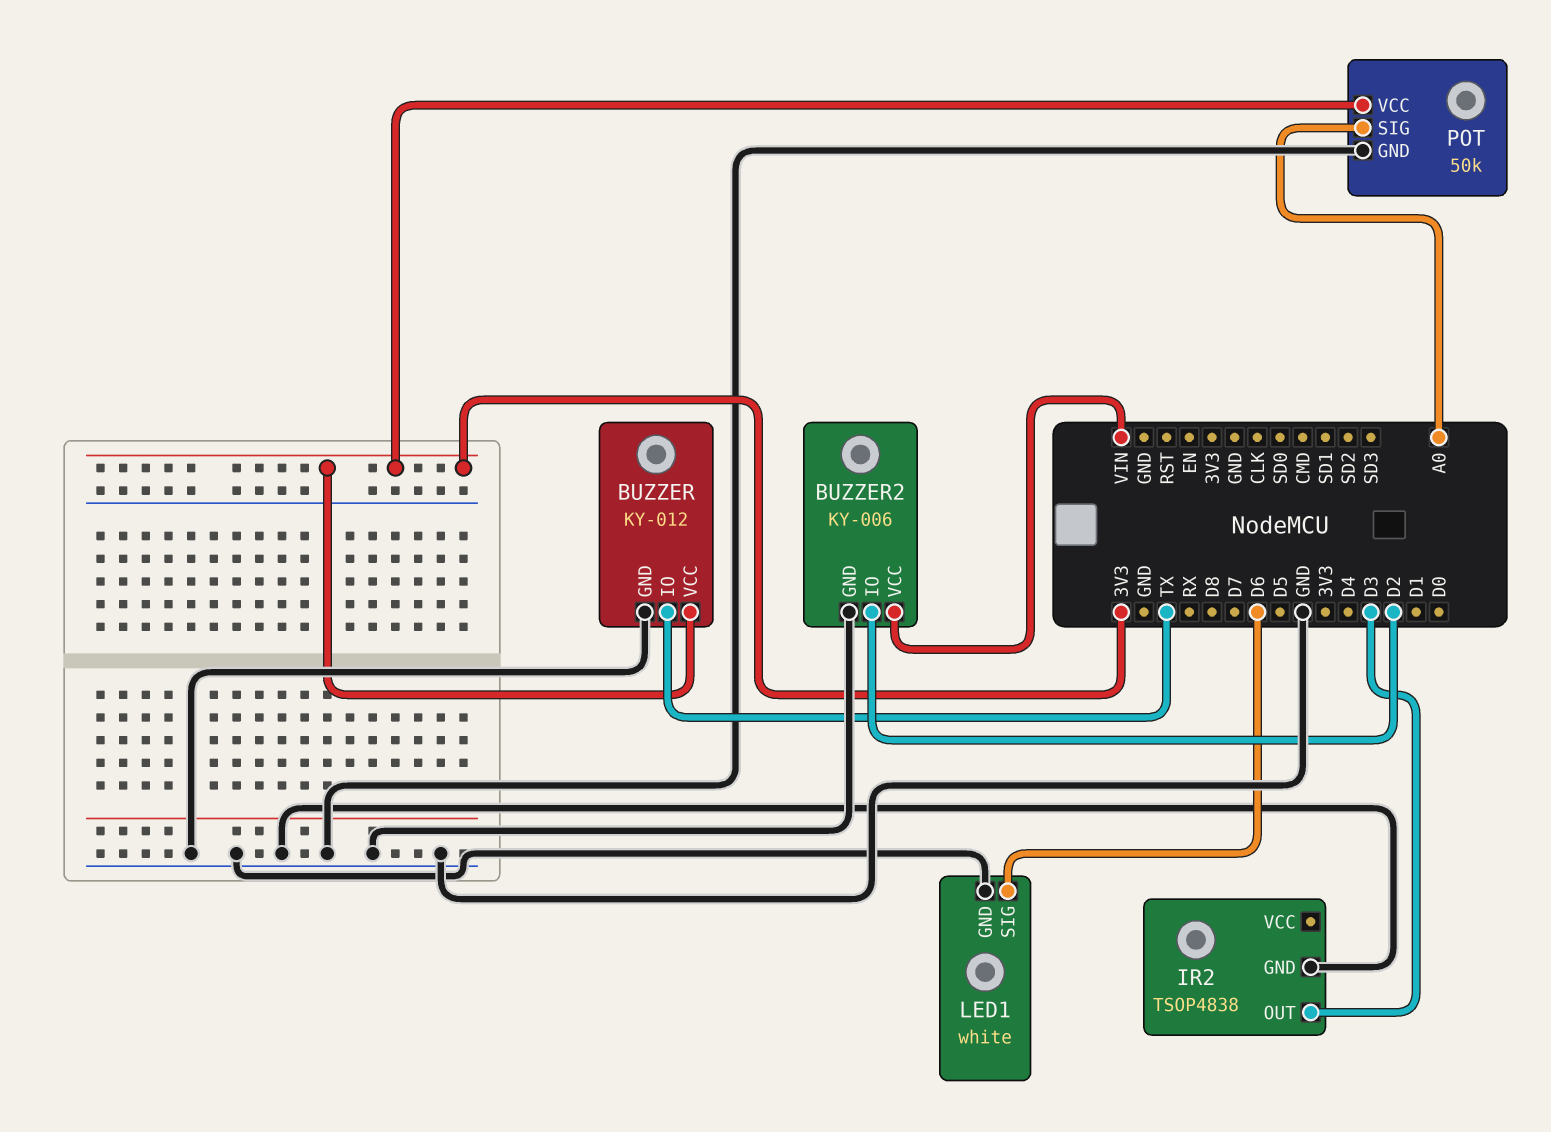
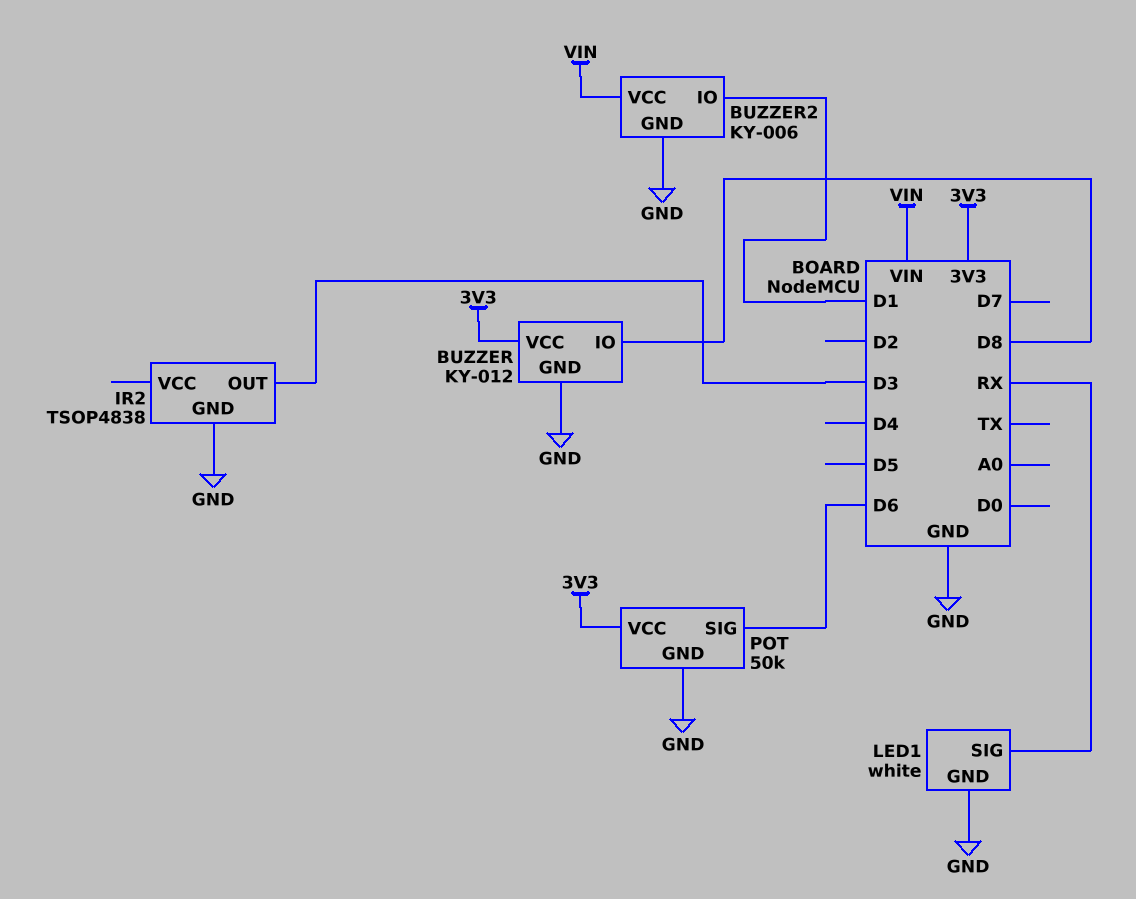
BUZZER pin IO: TX -> D8
BUZZER2 pin IO: D2 -> D1
LED1 pin SIG: D6 -> RX
POT pin SIG: A0 -> D6

